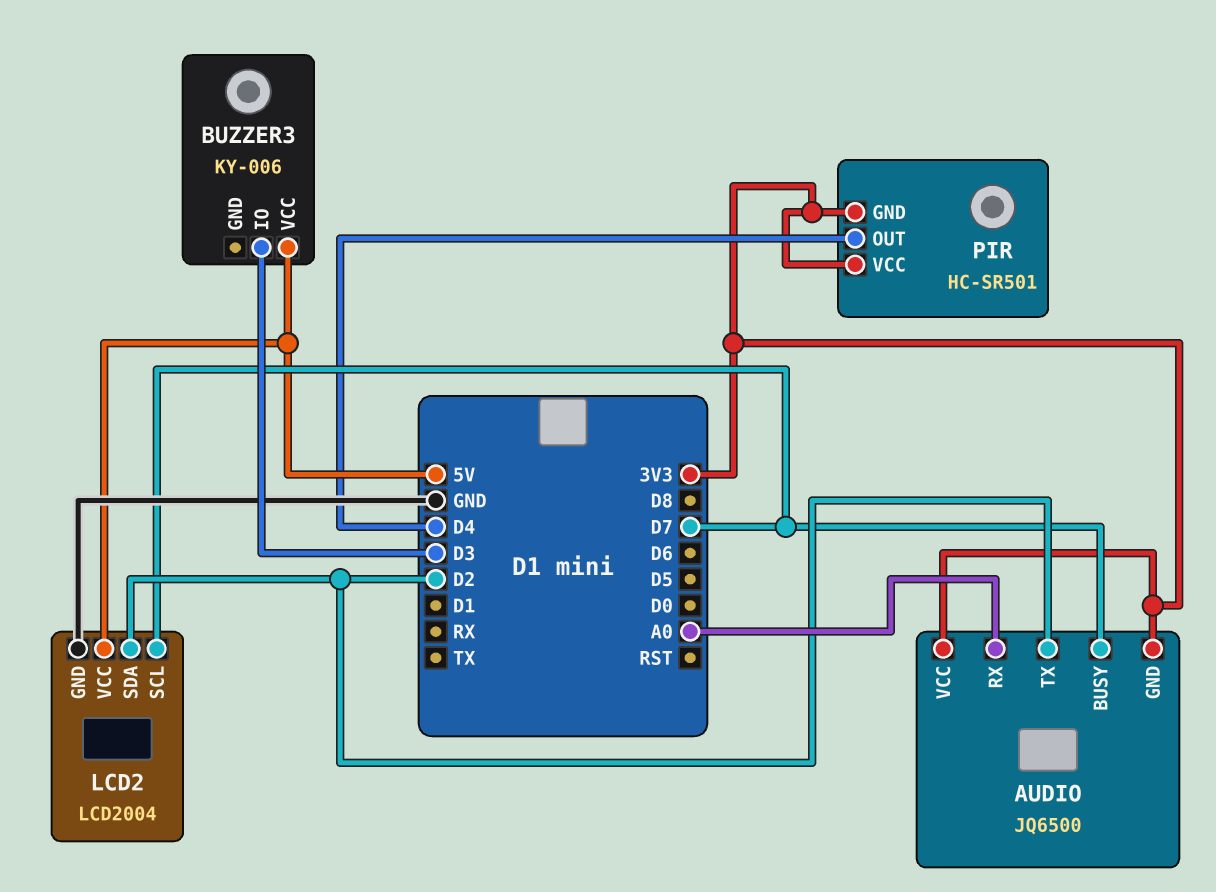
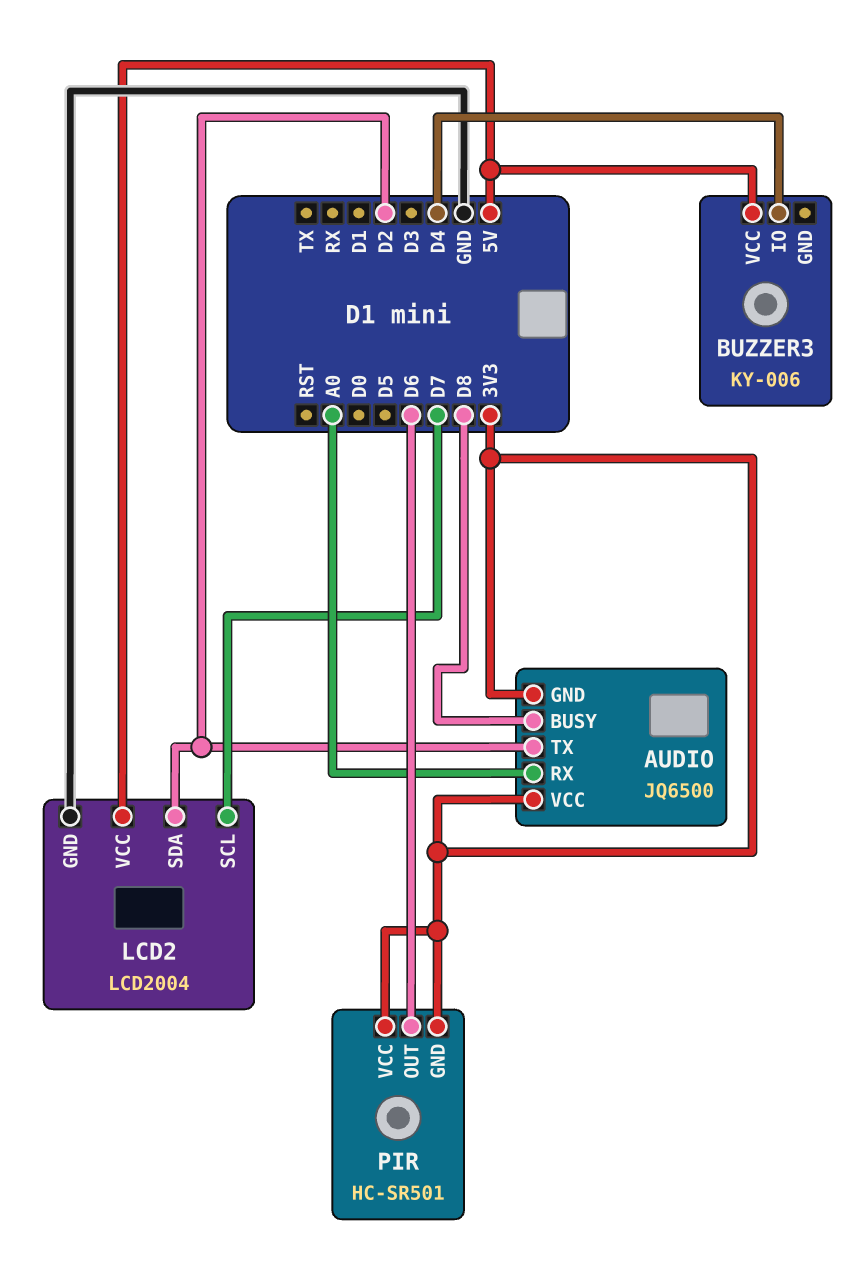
AUDIO pin BUSY: D7 -> D8
BUZZER3 pin IO: D3 -> D4
PIR pin OUT: D4 -> D6

